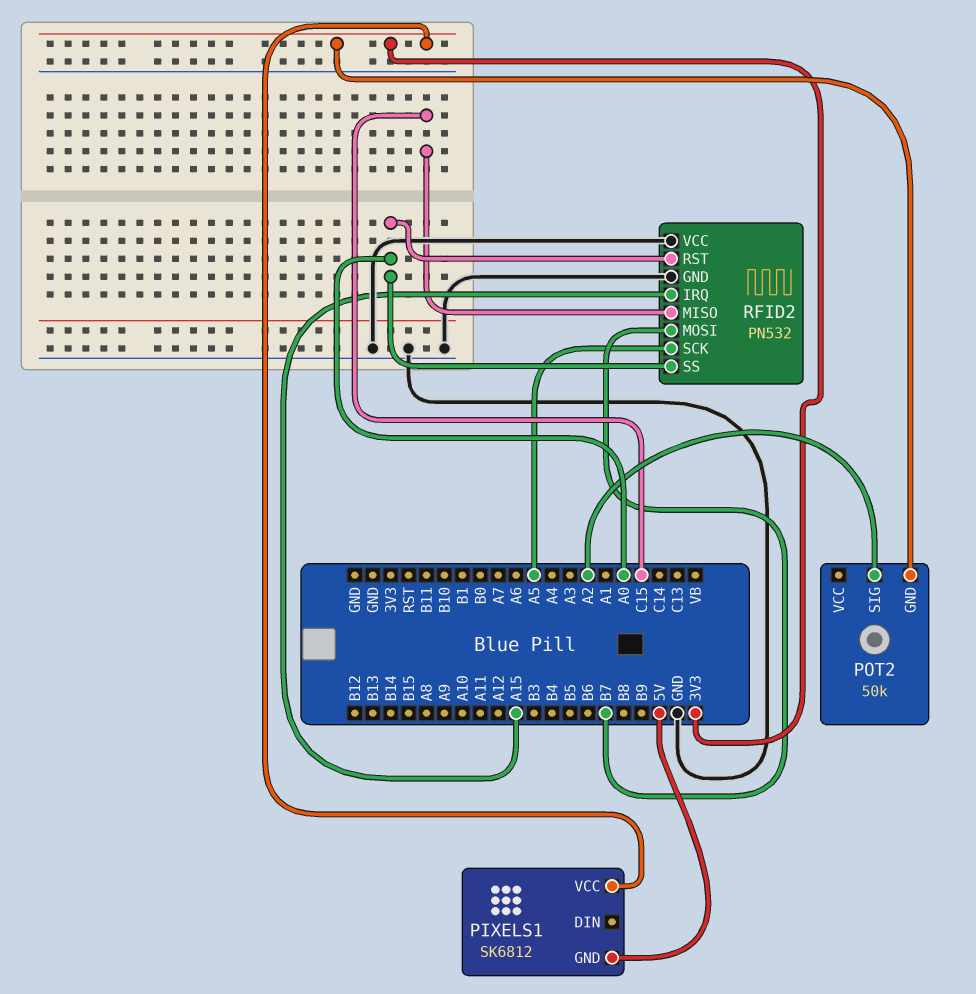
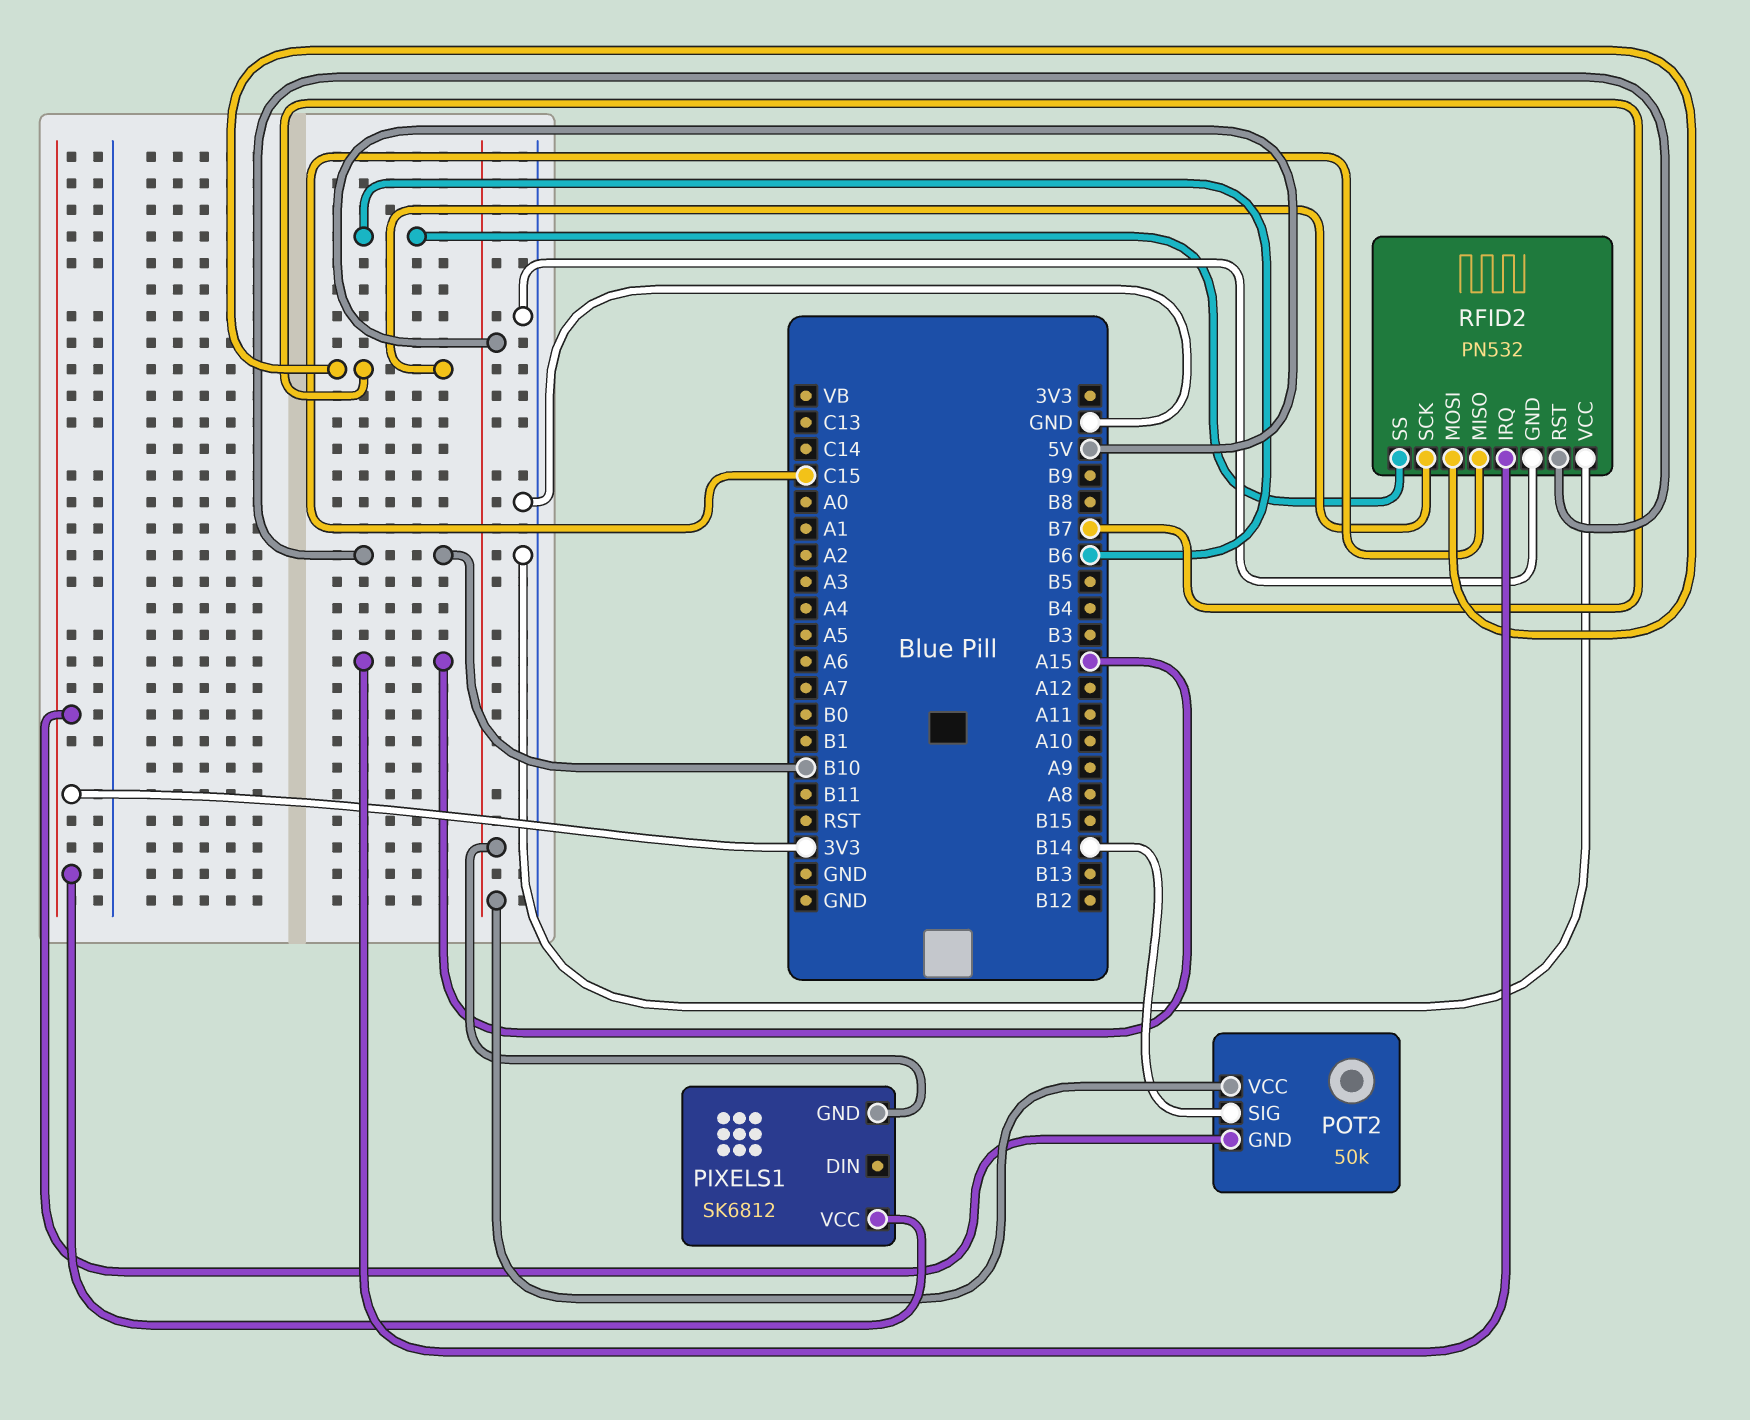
POT2 pin SIG: A2 -> B14
POT2 pin VCC: none -> 5V
RFID2 pin RST: A0 -> B10
RFID2 pin SCK: A5 -> B7
RFID2 pin SS: A0 -> B6

